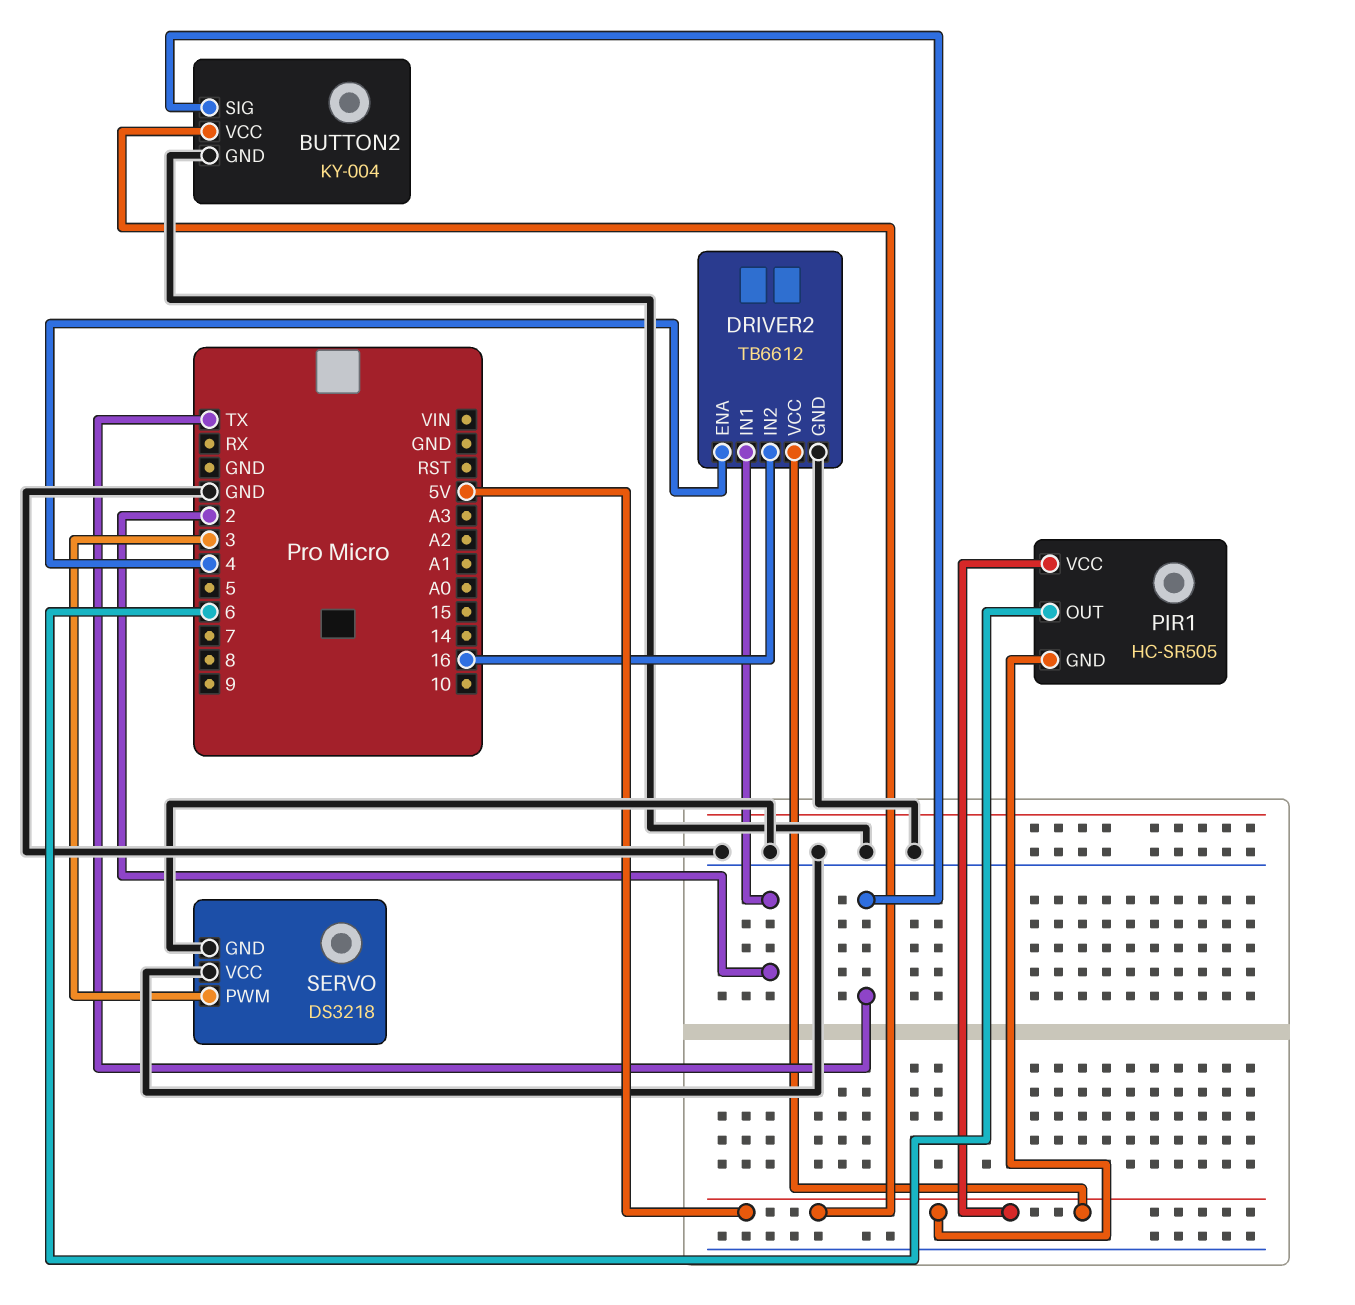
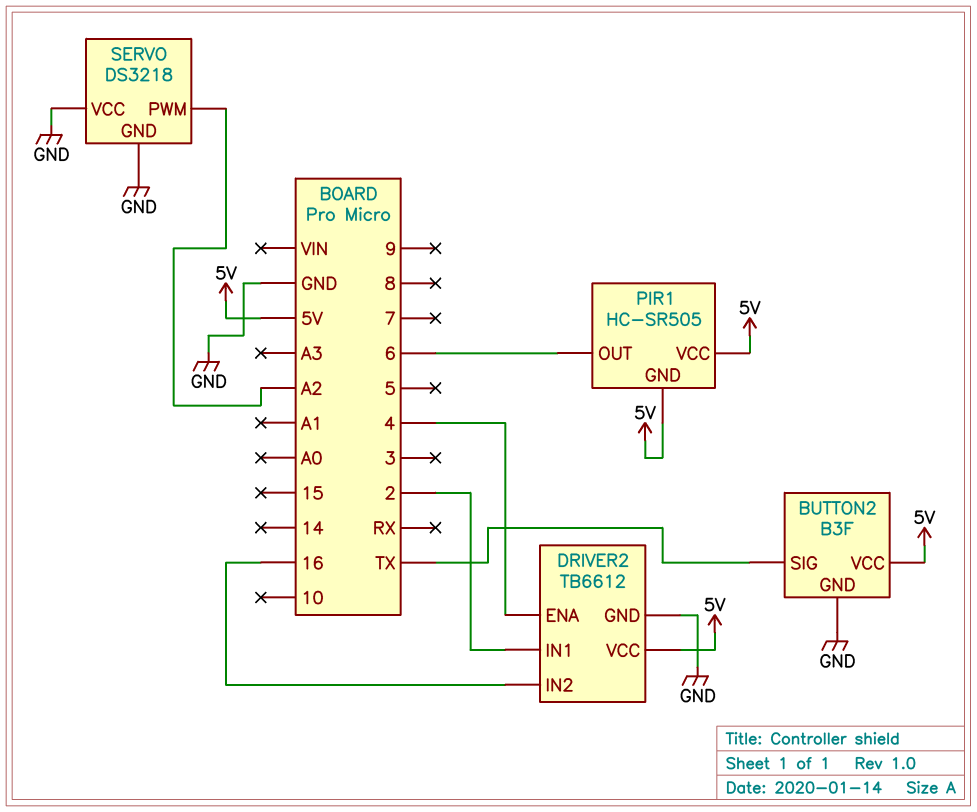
BUTTON2: KY-004 -> B3F
SERVO pin PWM: 3 -> A2

